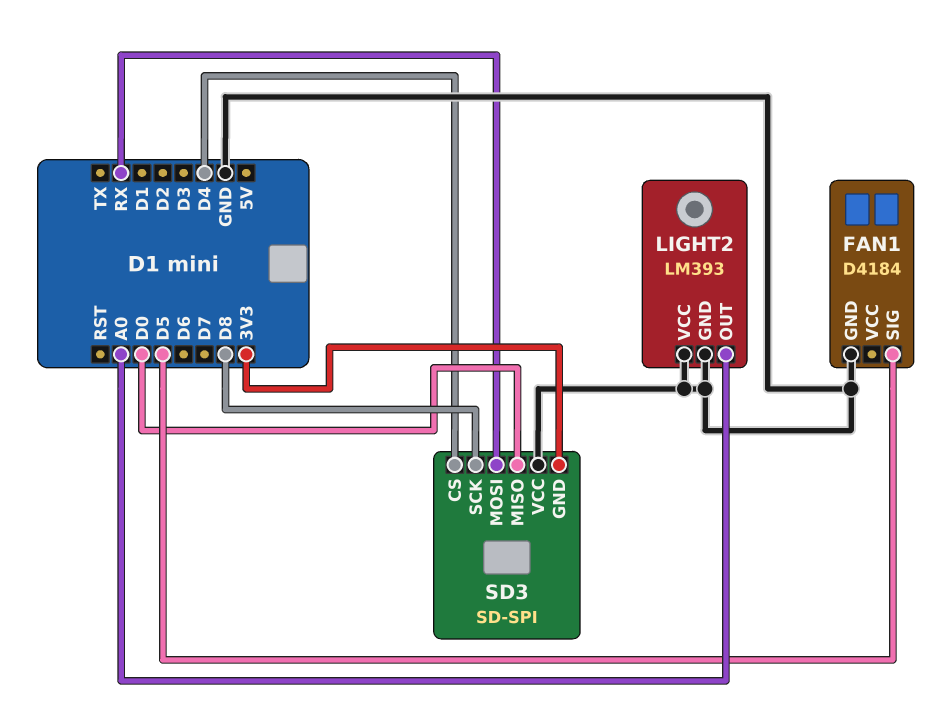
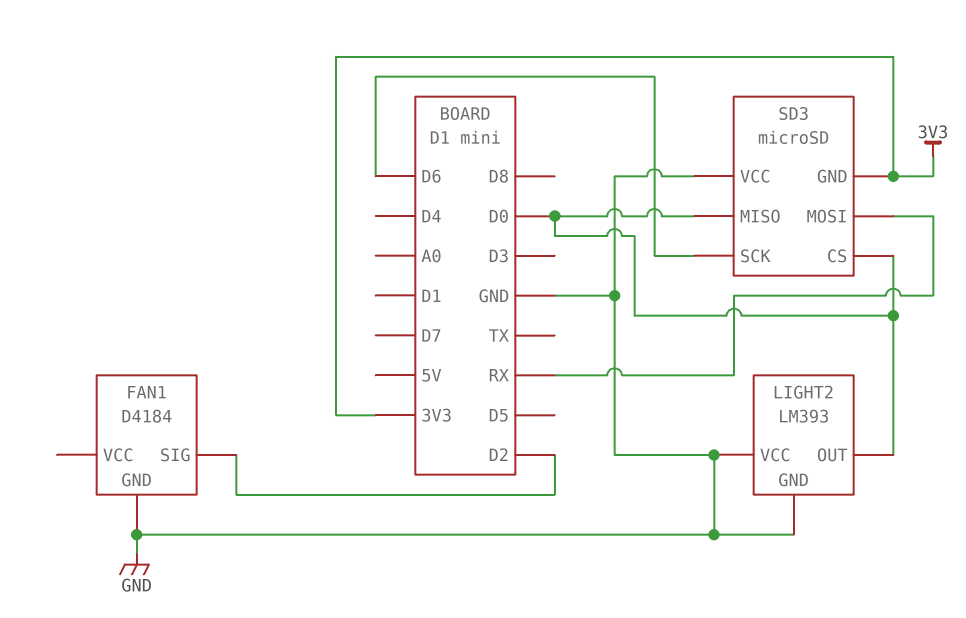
FAN1 pin SIG: D5 -> D2
LIGHT2 pin OUT: A0 -> D0
SD3: SD-SPI -> microSD
SD3 pin CS: D4 -> D0
SD3 pin SCK: D8 -> D6

